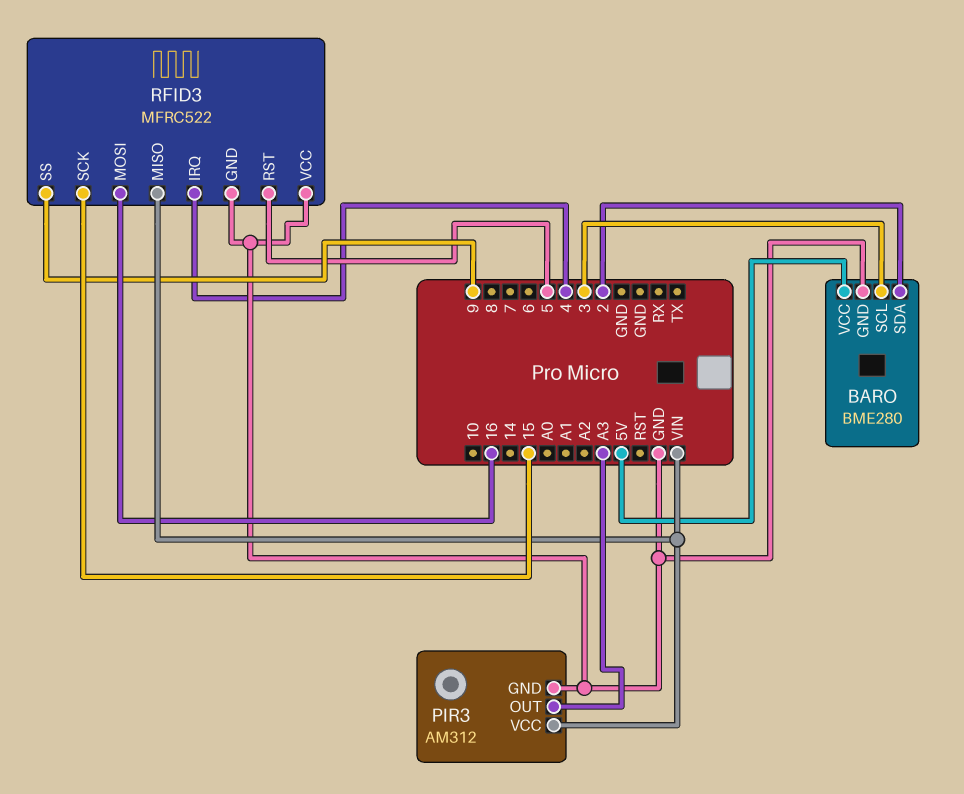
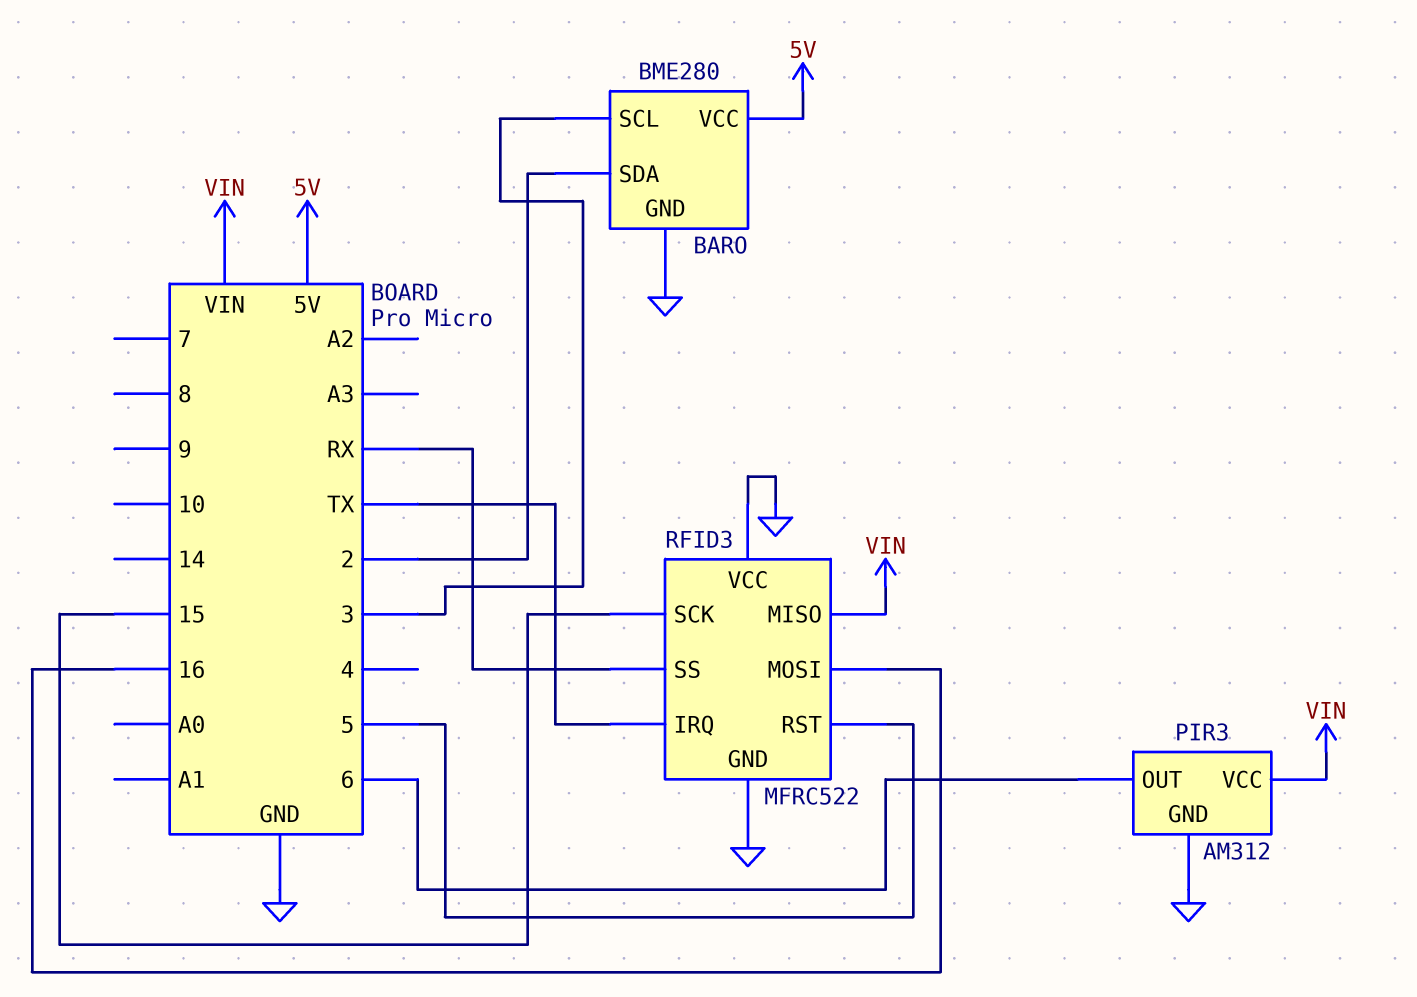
PIR3 pin OUT: A3 -> 6
RFID3 pin IRQ: 4 -> TX
RFID3 pin SS: 9 -> RX

